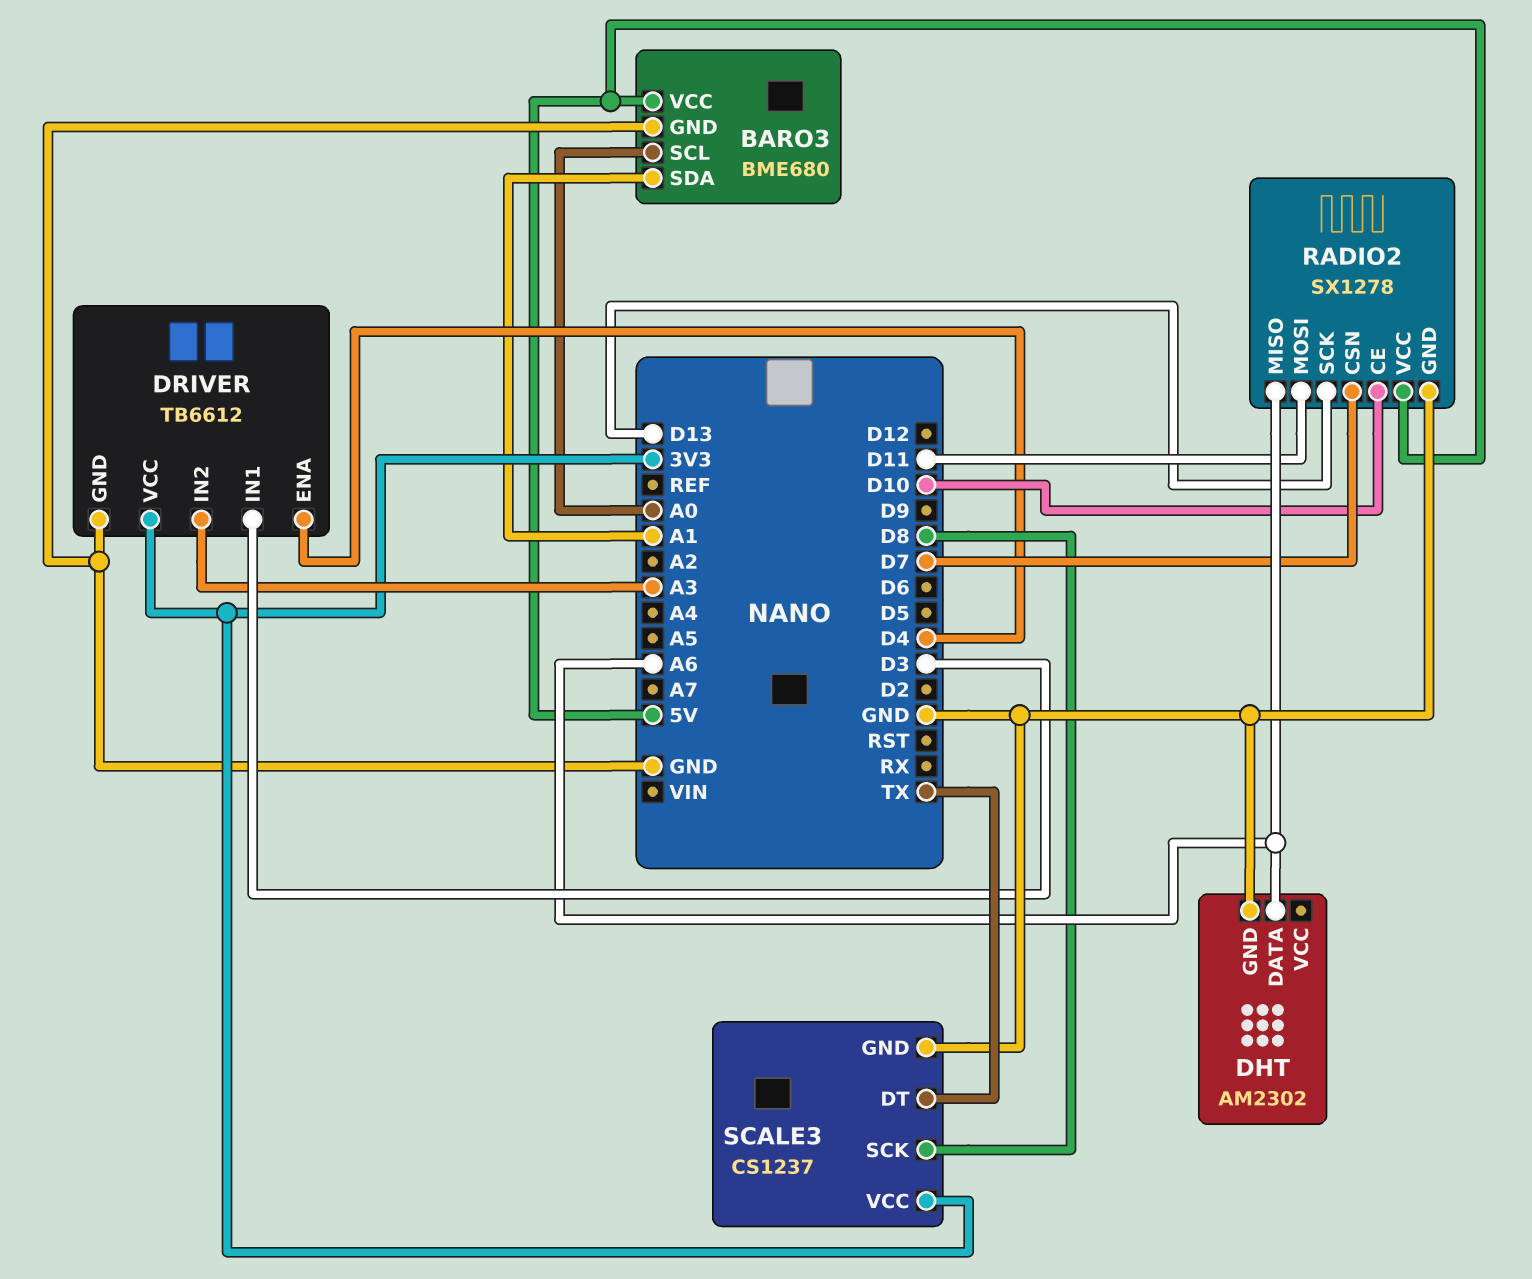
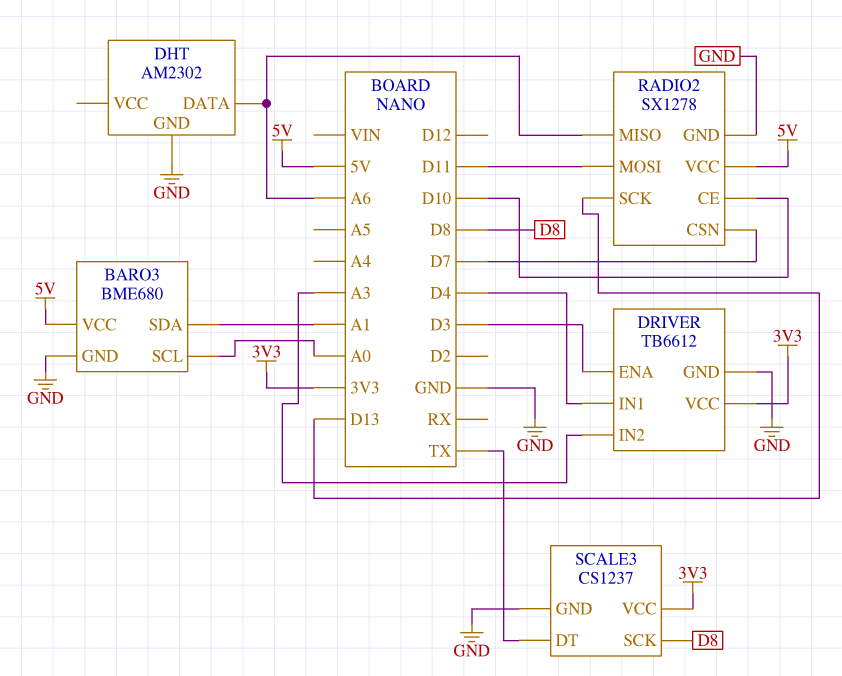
DRIVER pin ENA: D4 -> D3
DRIVER pin IN1: D3 -> D4

